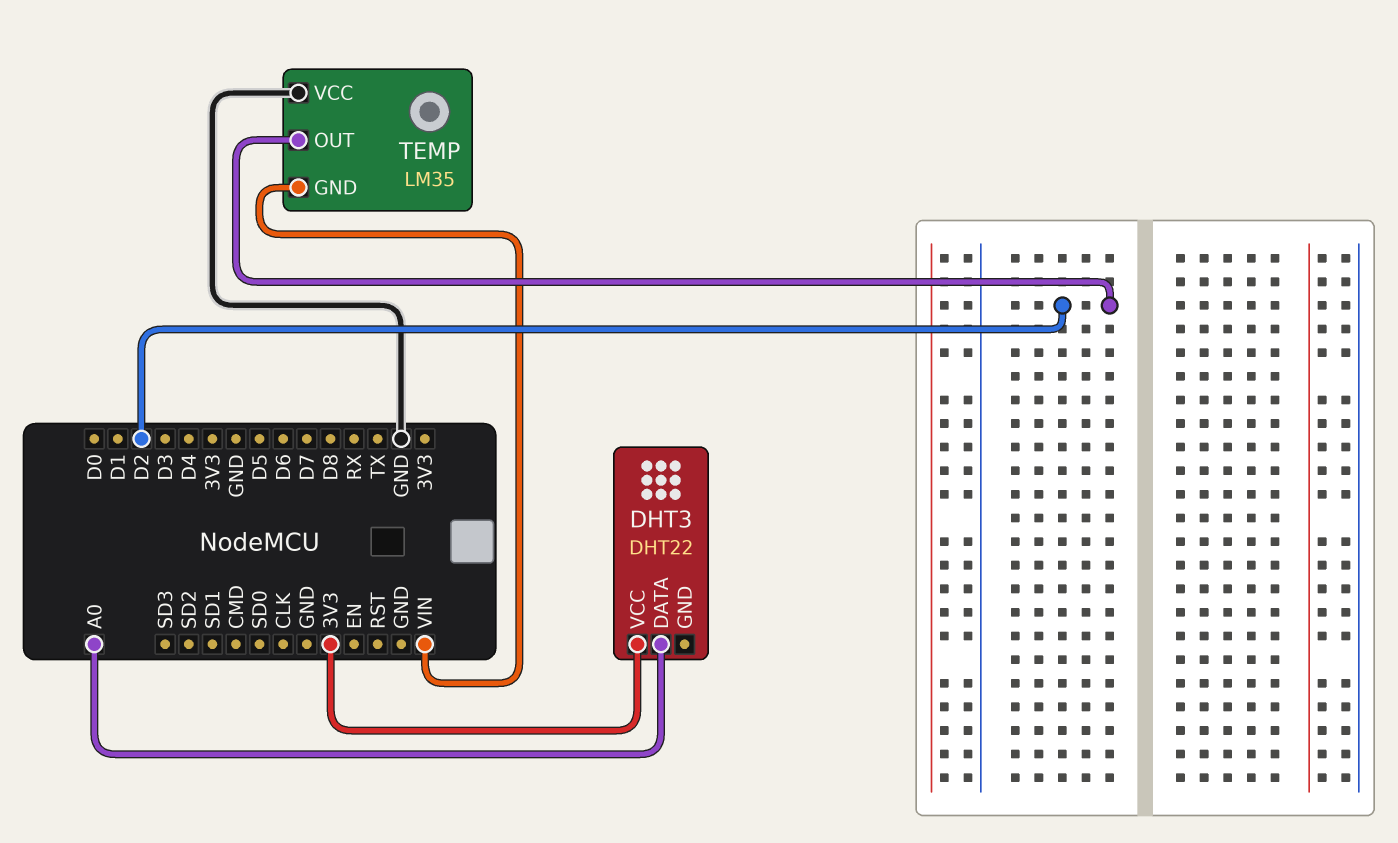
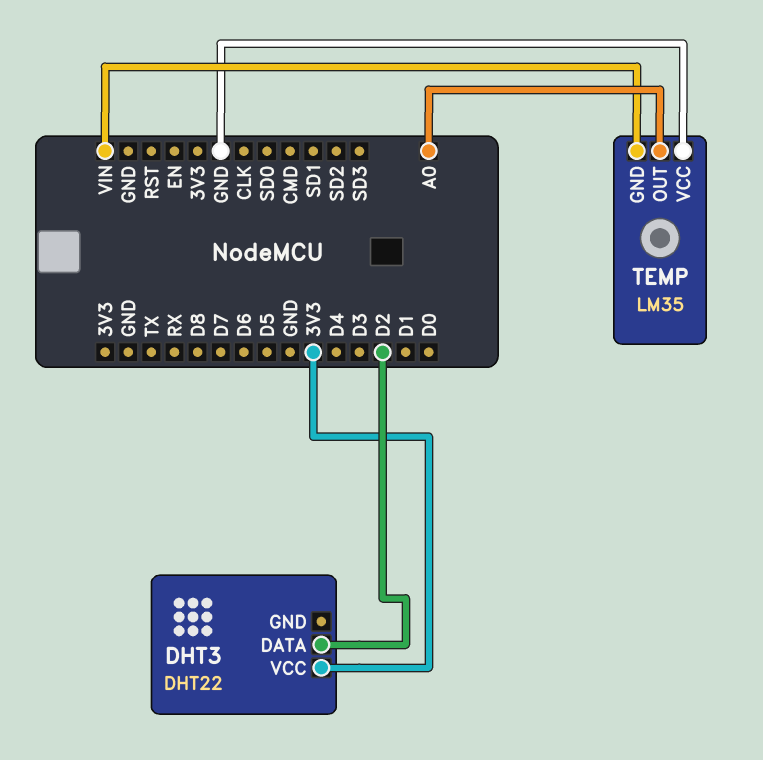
DHT3 pin DATA: A0 -> D2
TEMP pin OUT: D2 -> A0

